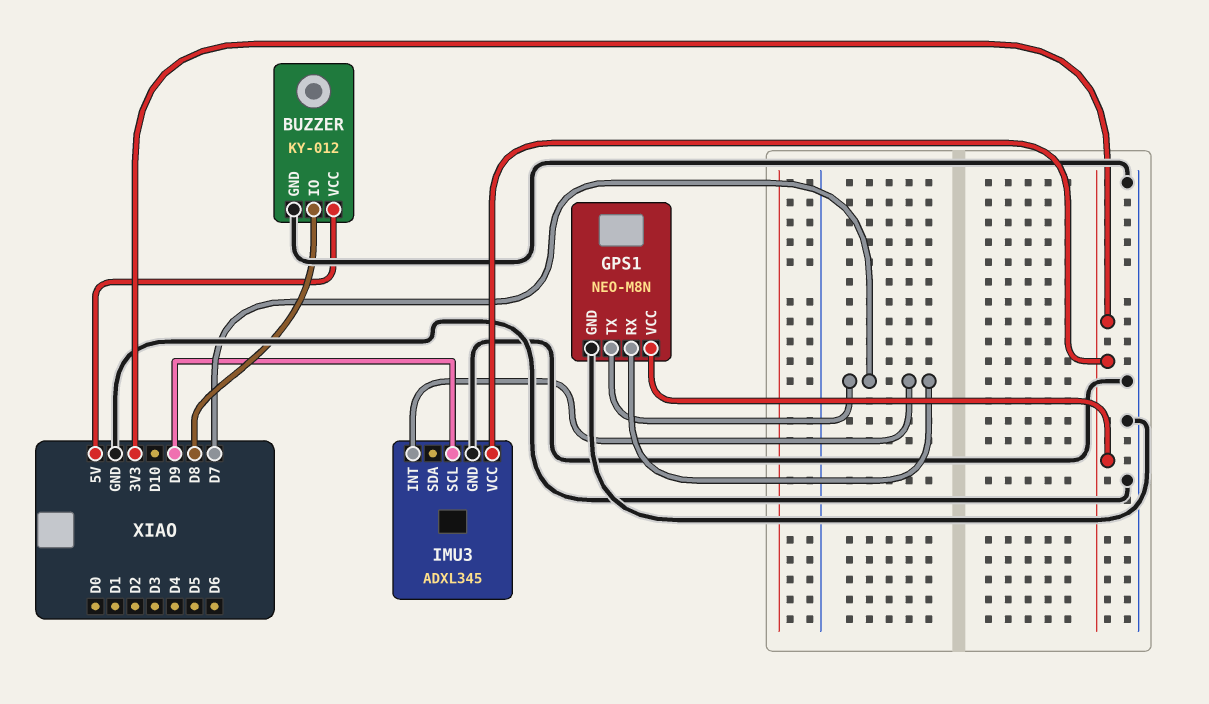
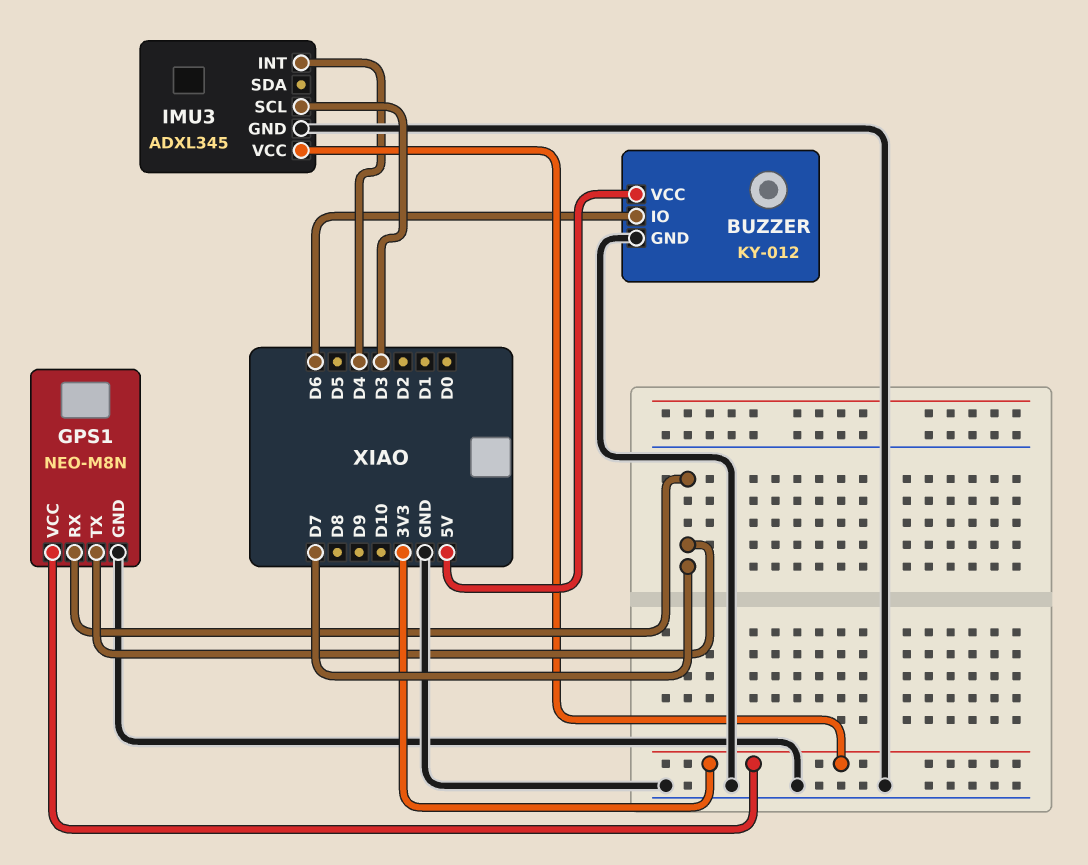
BUZZER pin IO: D8 -> D6
IMU3 pin INT: D7 -> D4
IMU3 pin SCL: D9 -> D3

